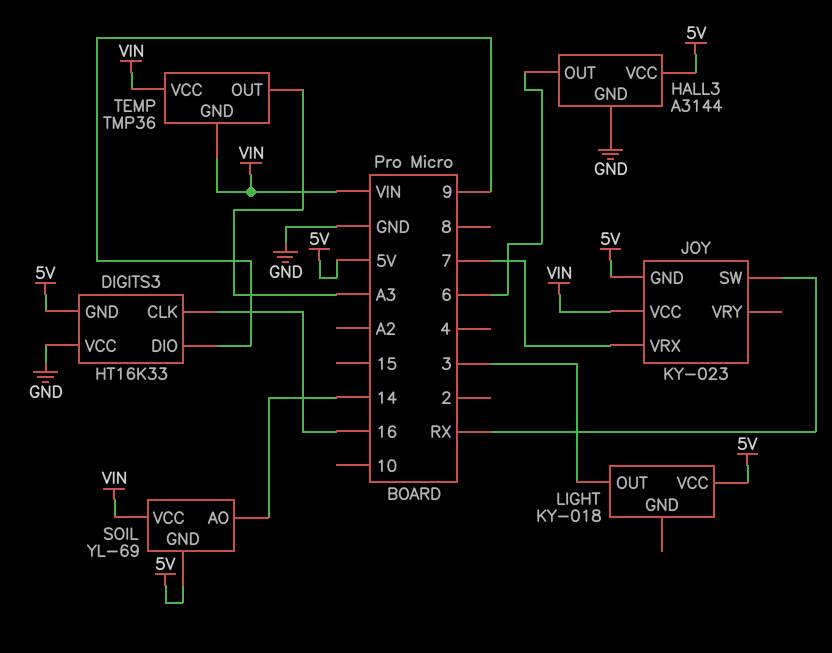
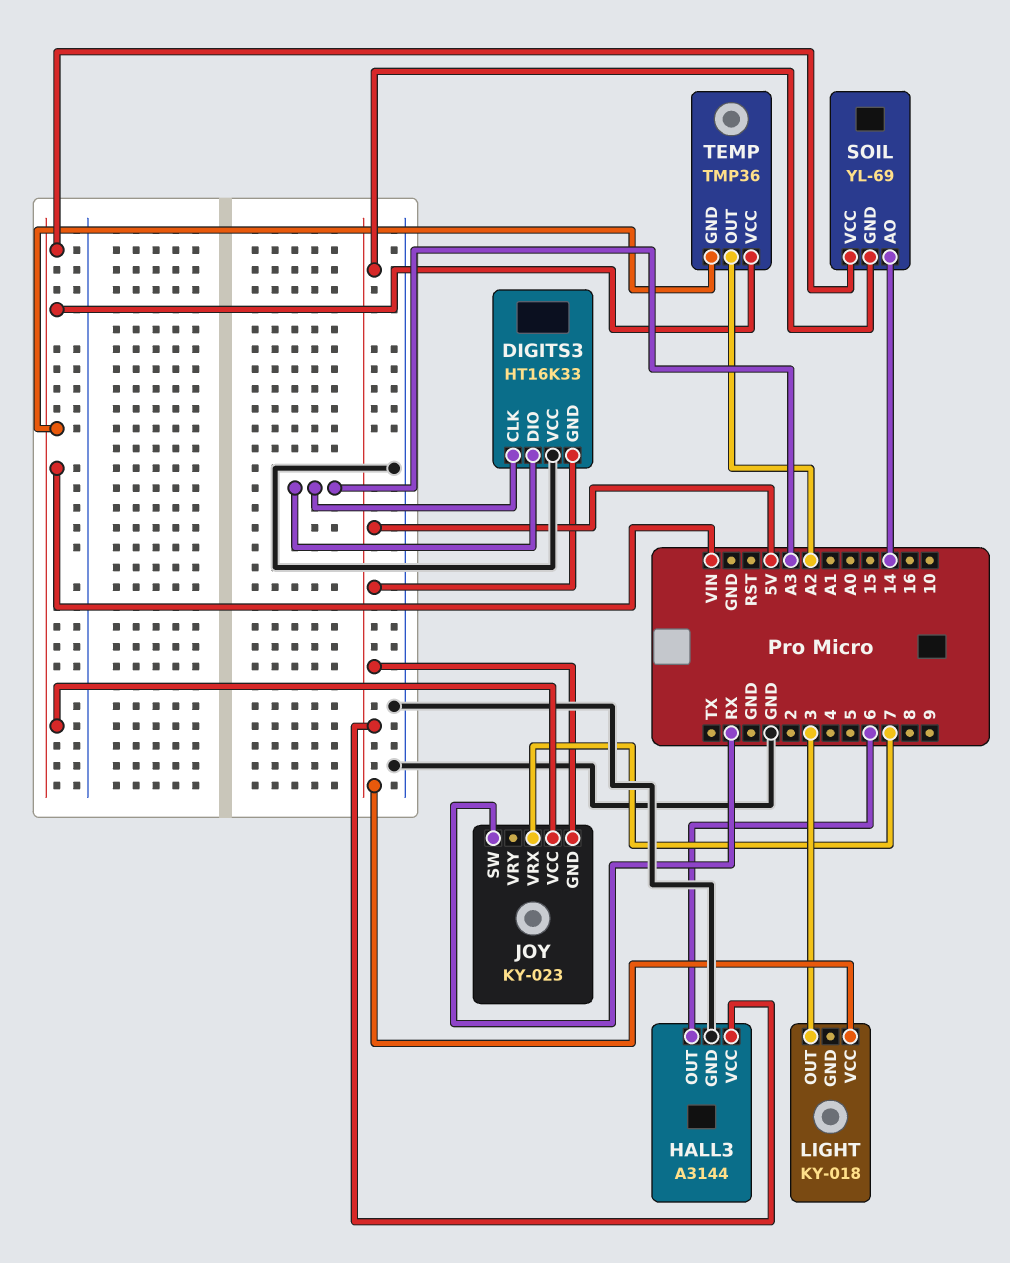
DIGITS3 pin CLK: 16 -> A3
DIGITS3 pin DIO: 9 -> A3
TEMP pin OUT: A3 -> A2

